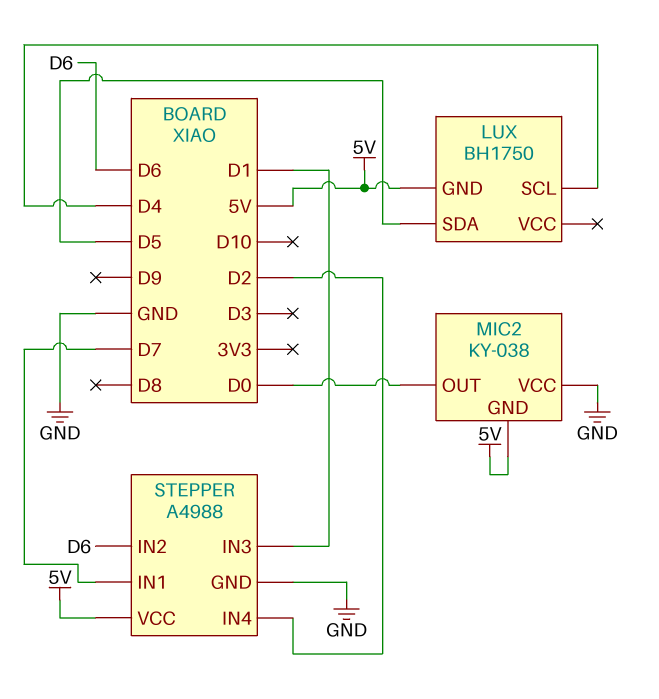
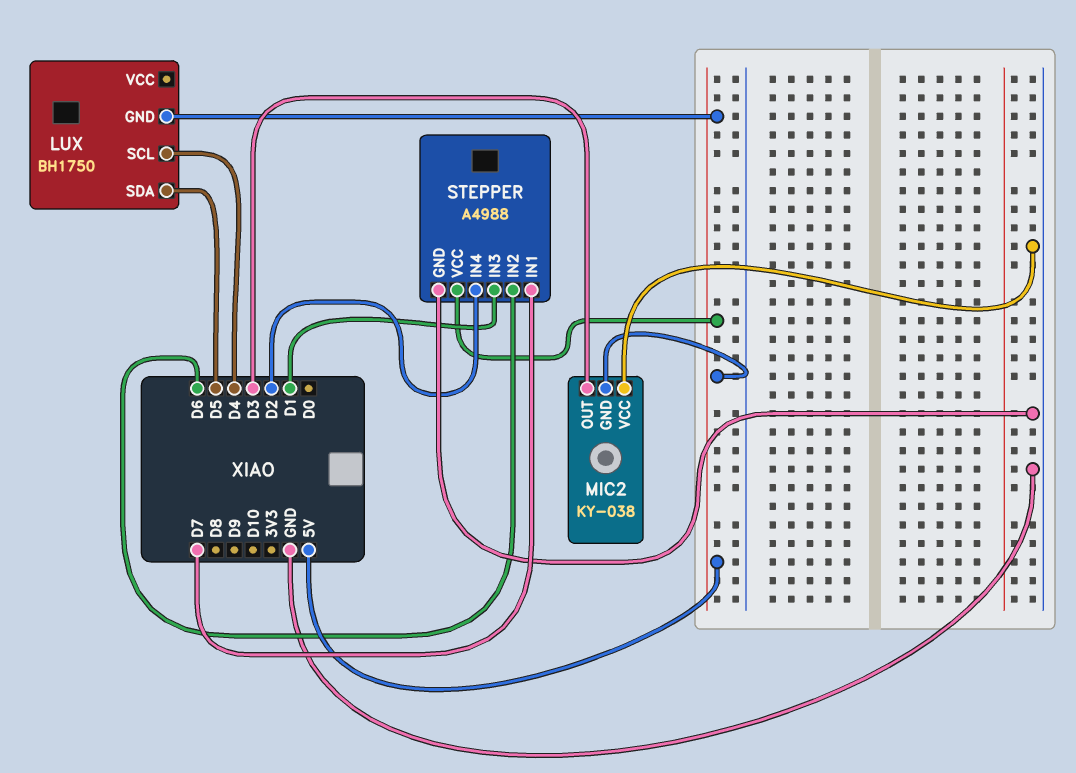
MIC2 pin OUT: D0 -> D3

